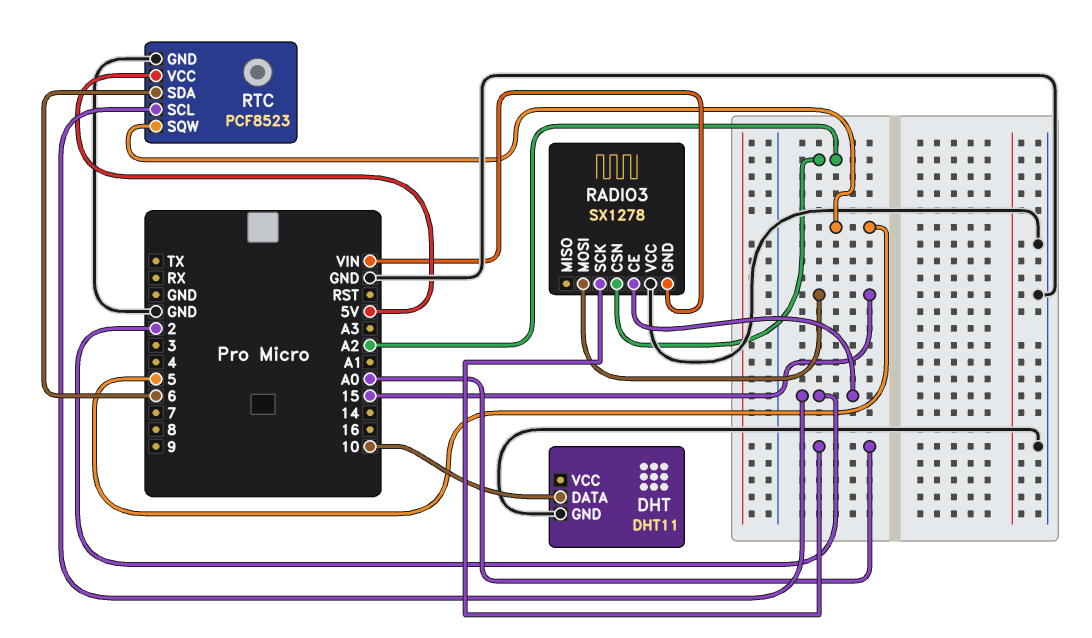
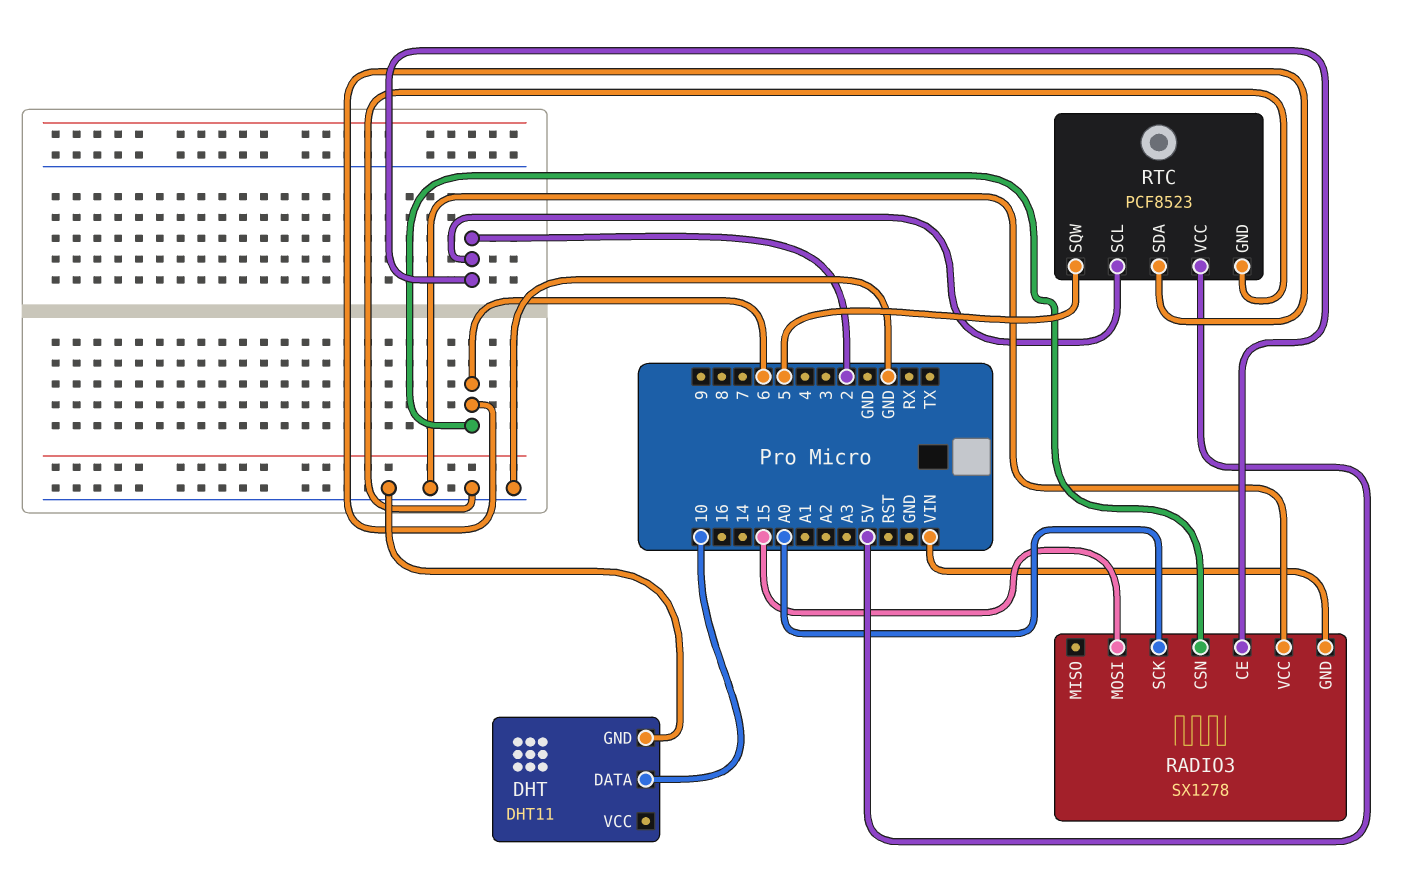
RADIO3 pin CSN: A2 -> 6

